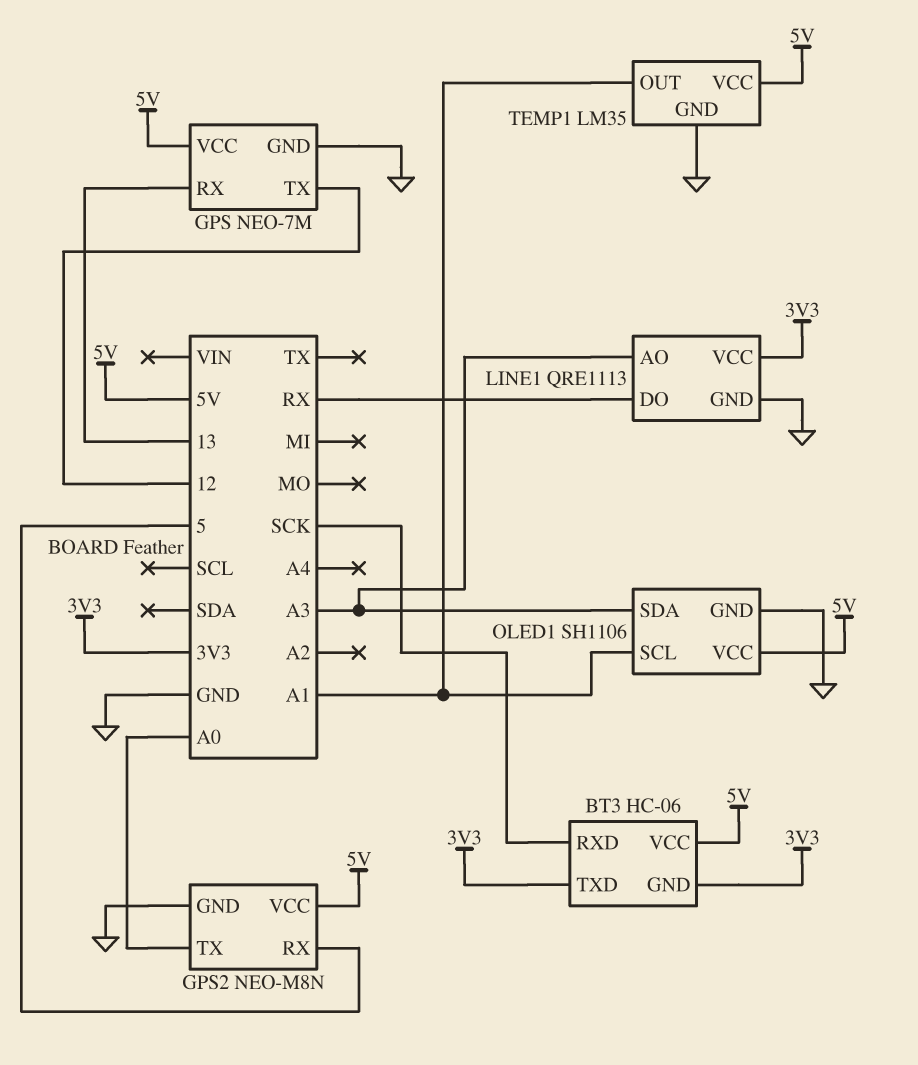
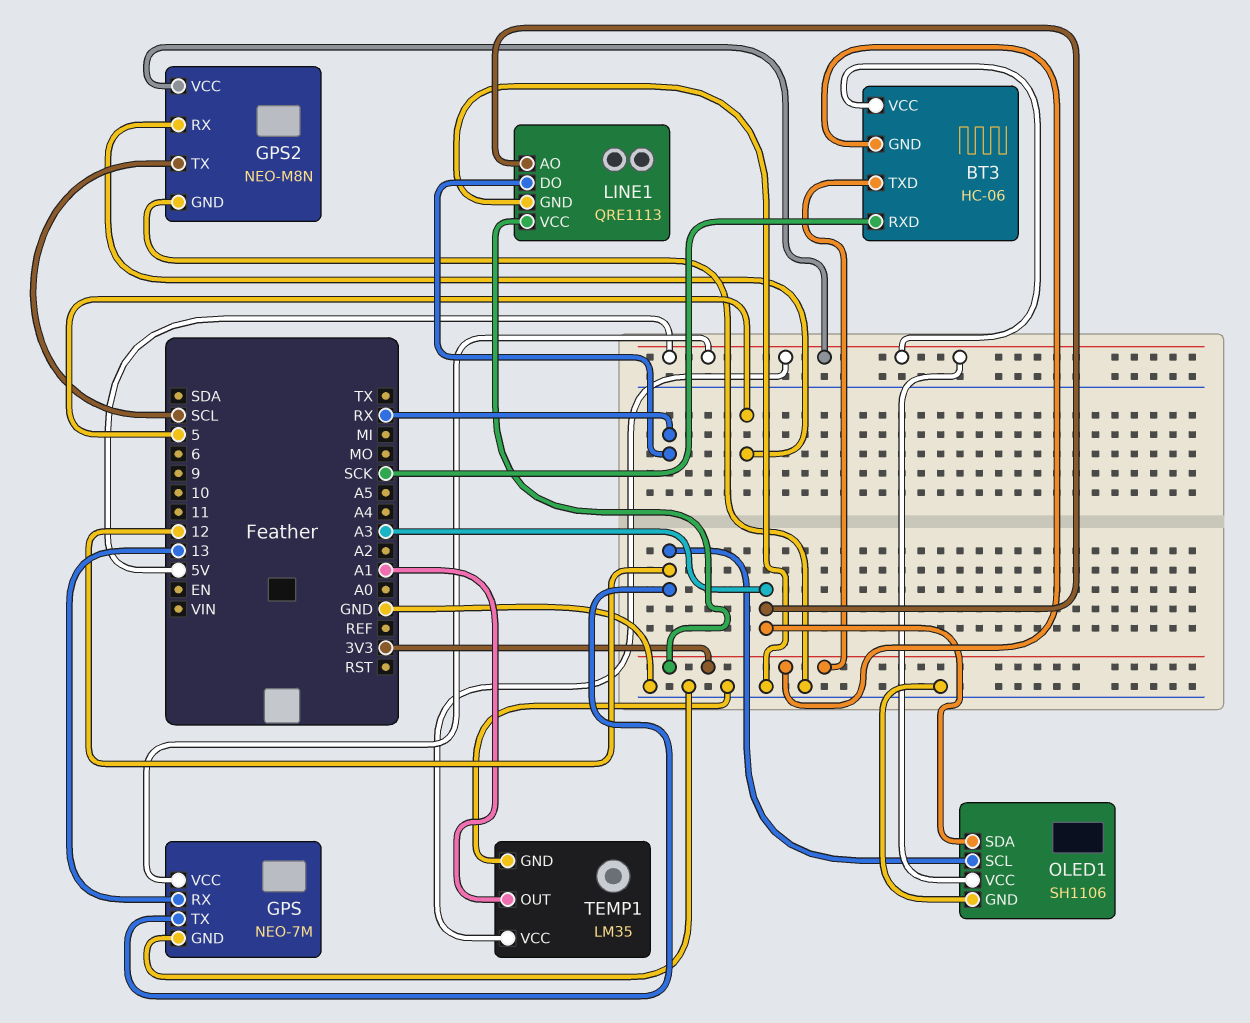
GPS2 pin TX: A0 -> SCL
OLED1 pin SCL: A1 -> 12

